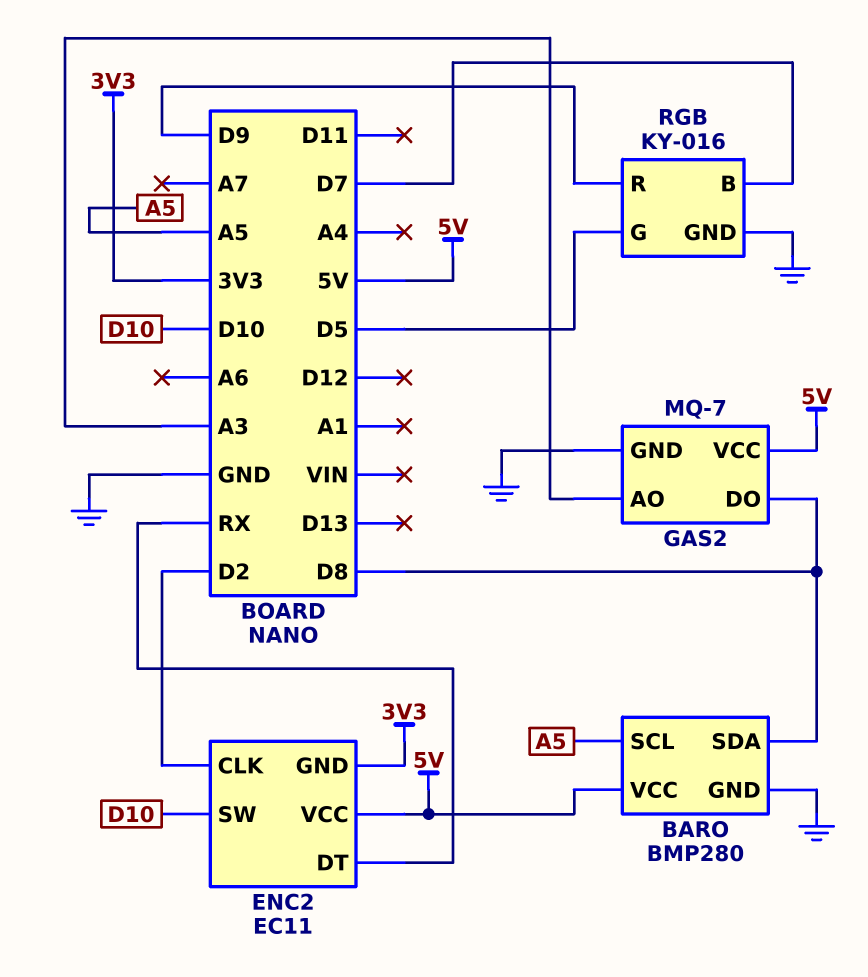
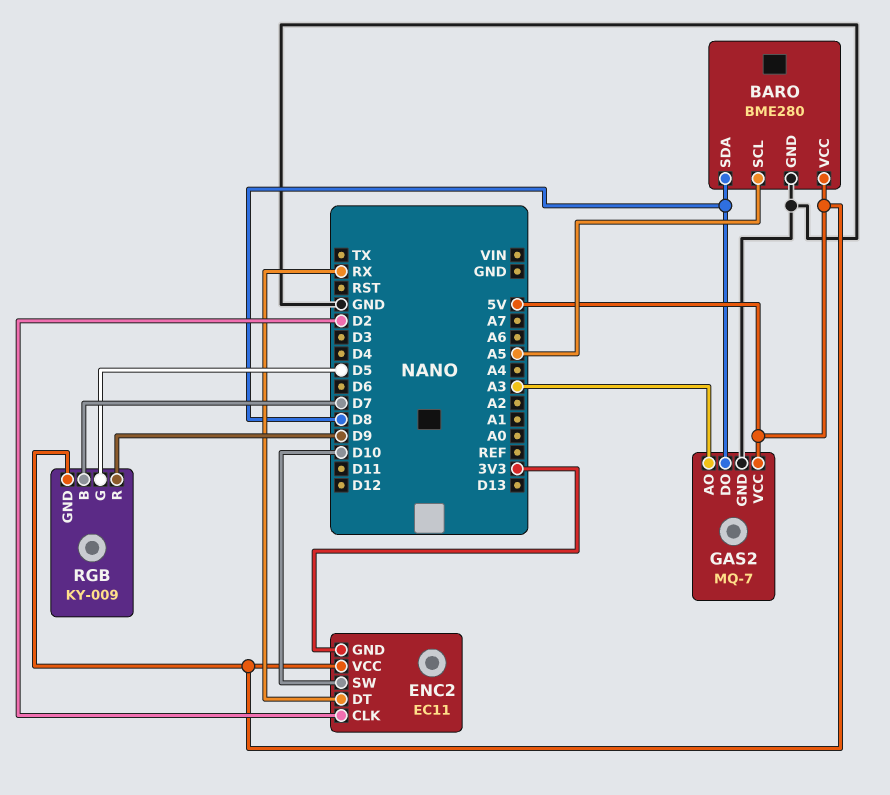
BARO: BMP280 -> BME280
RGB: KY-016 -> KY-009
RGB pin GND: GND -> 5V

